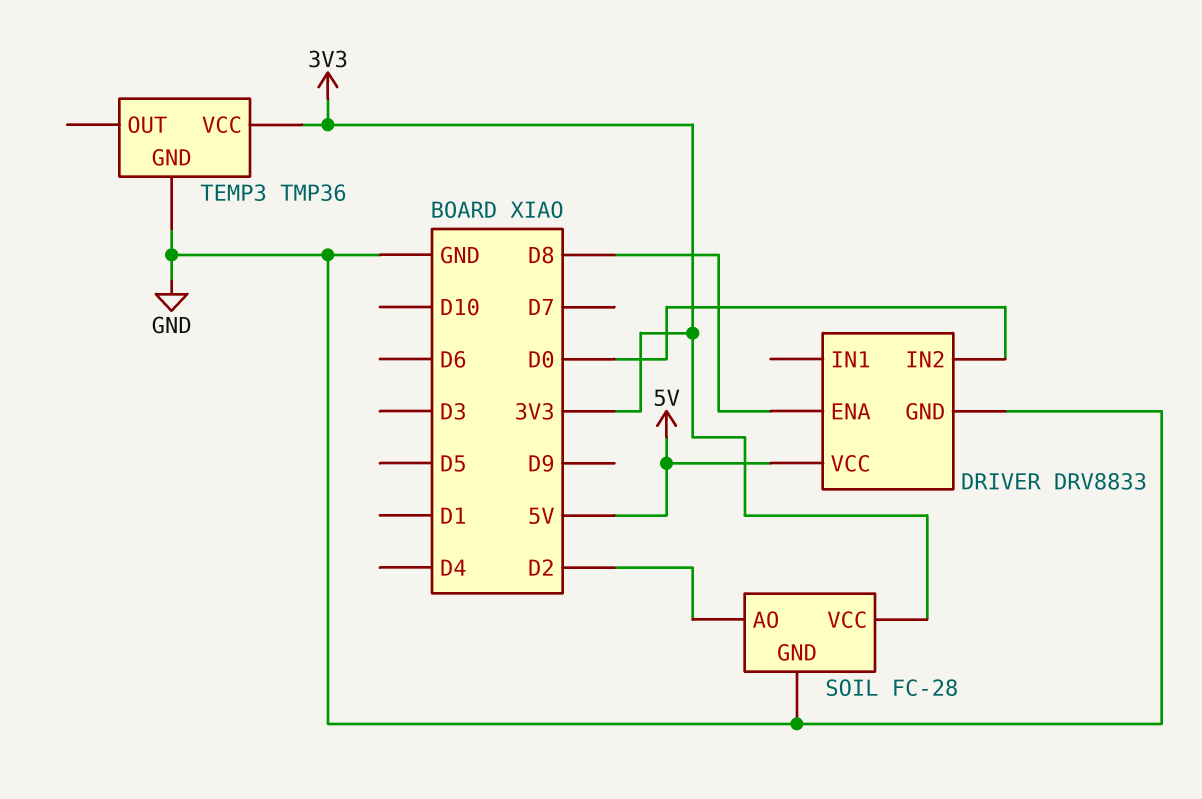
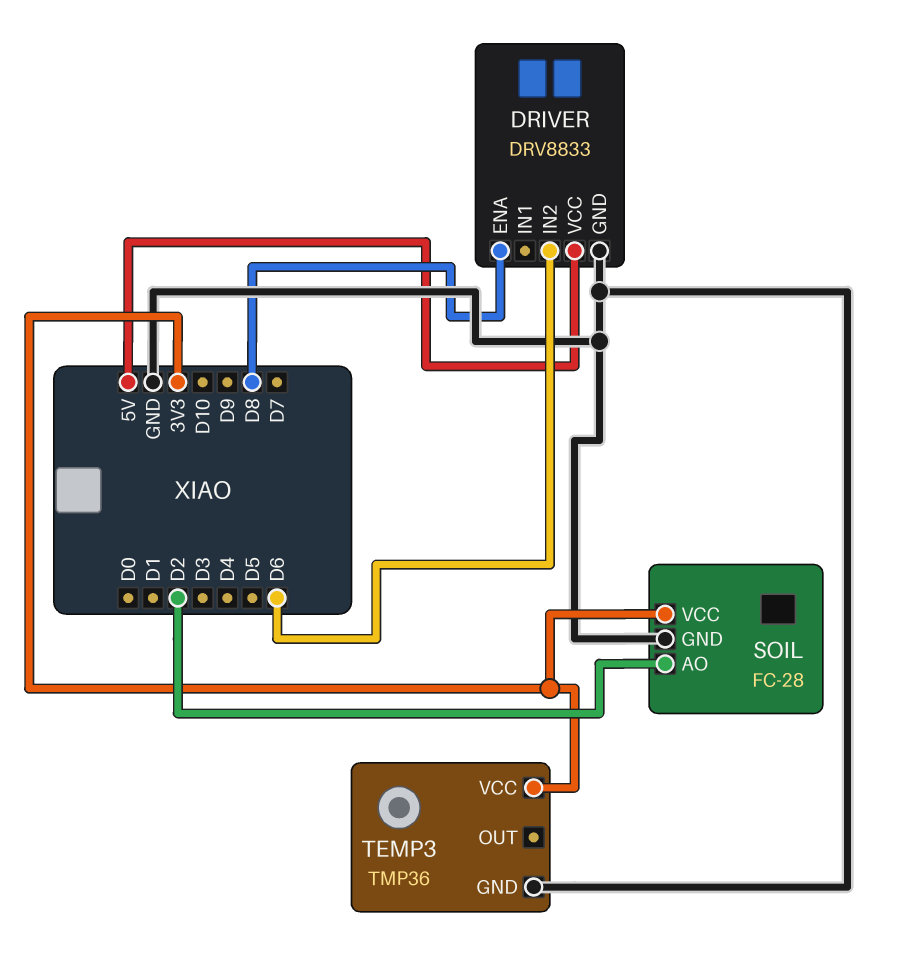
DRIVER pin IN2: D0 -> D6

